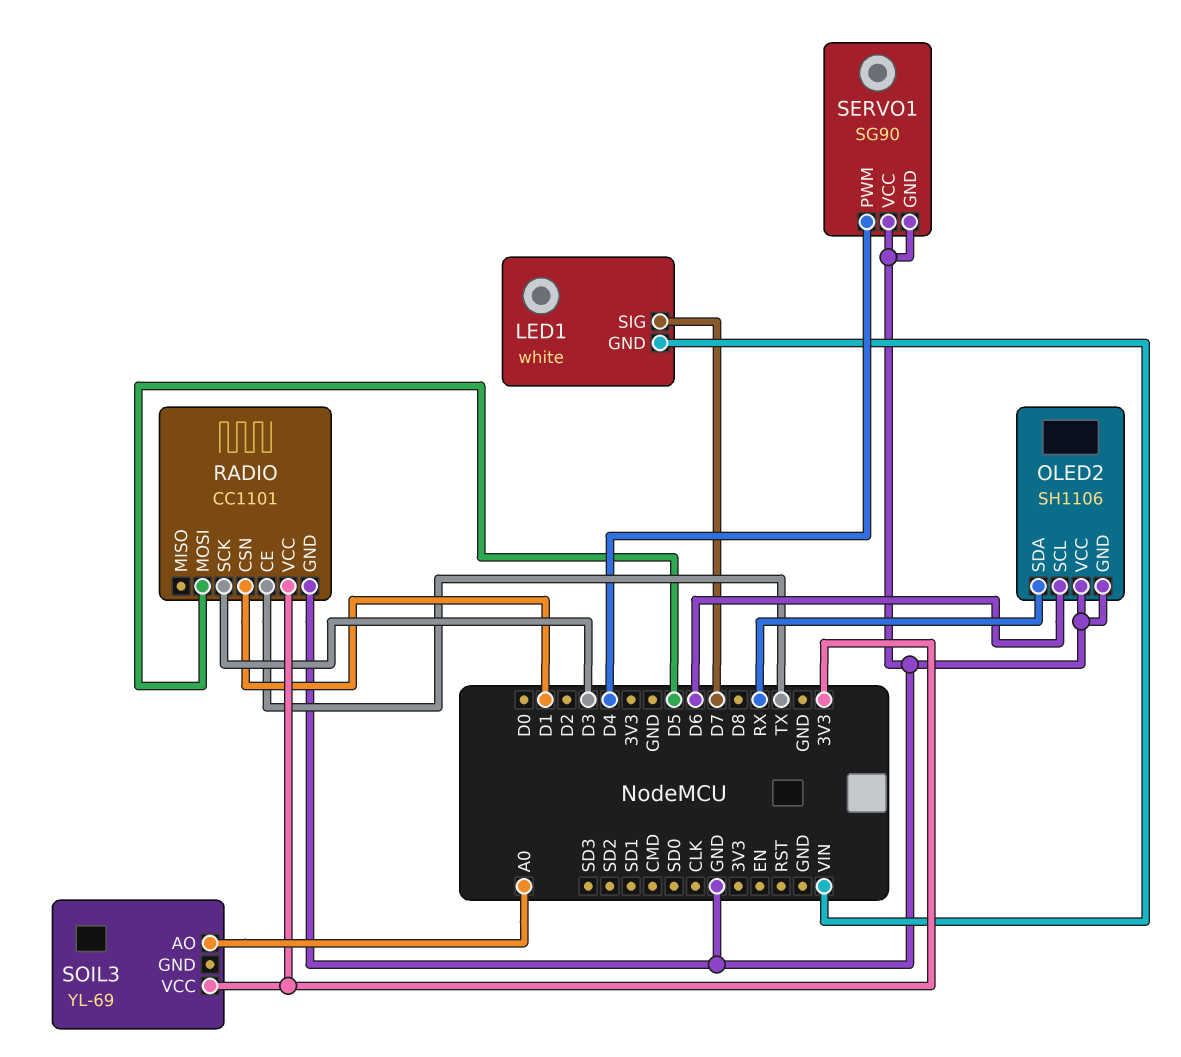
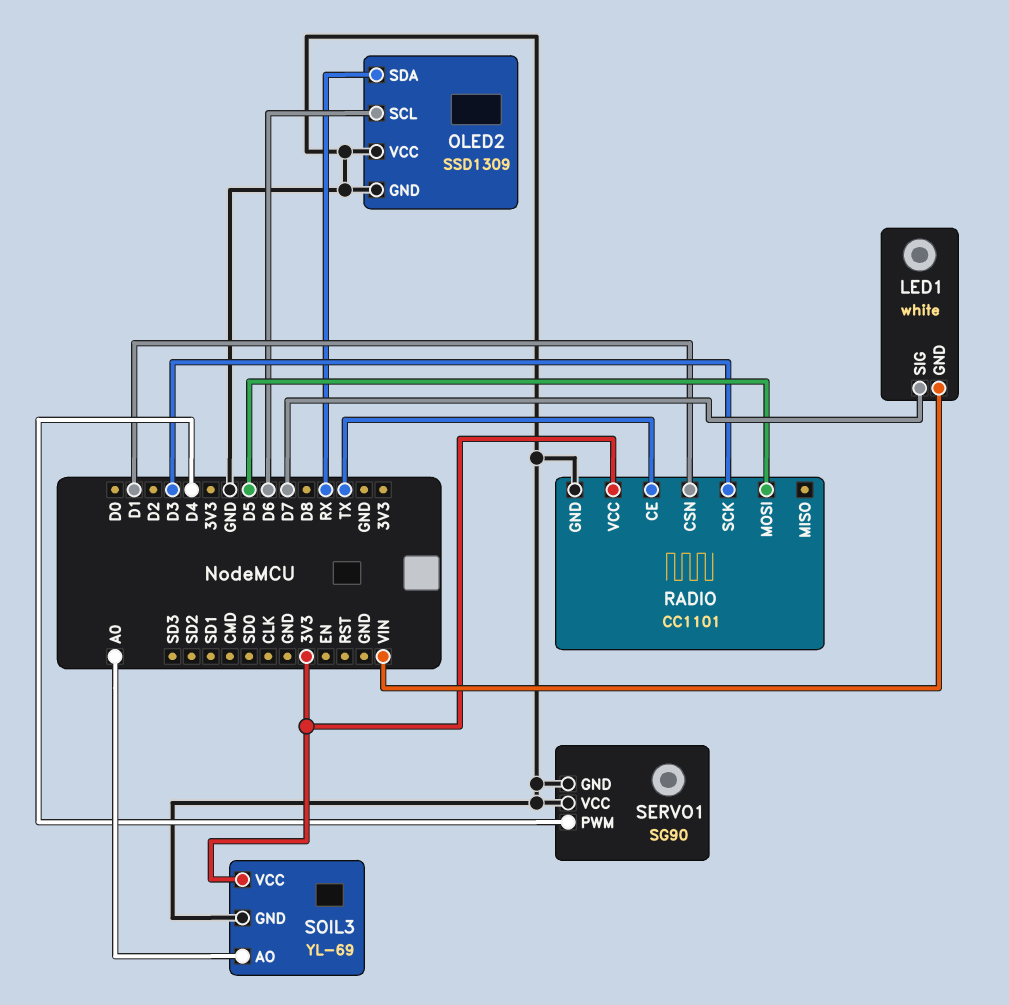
OLED2: SH1106 -> SSD1309
SOIL3 pin GND: none -> GND

